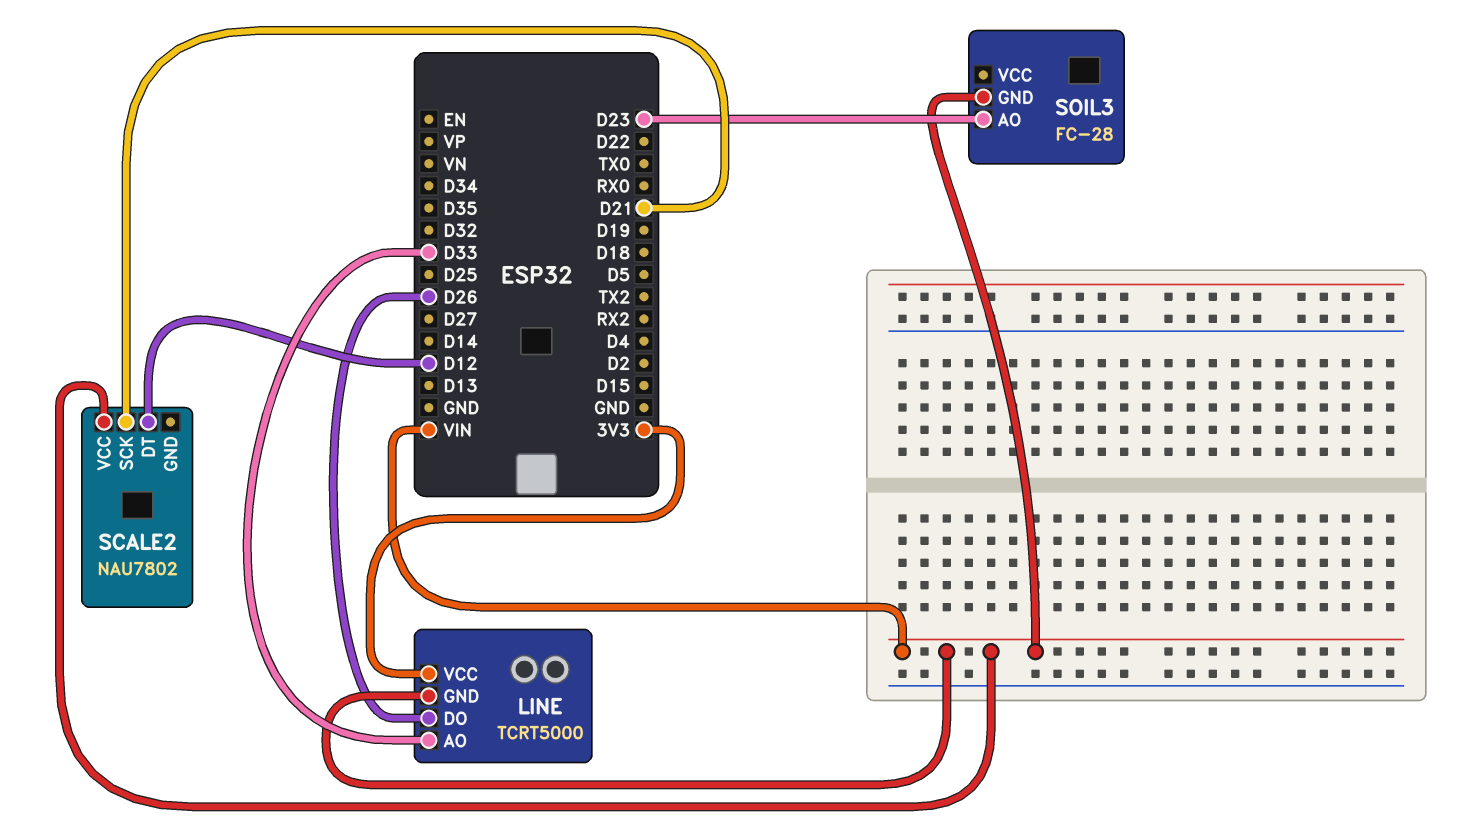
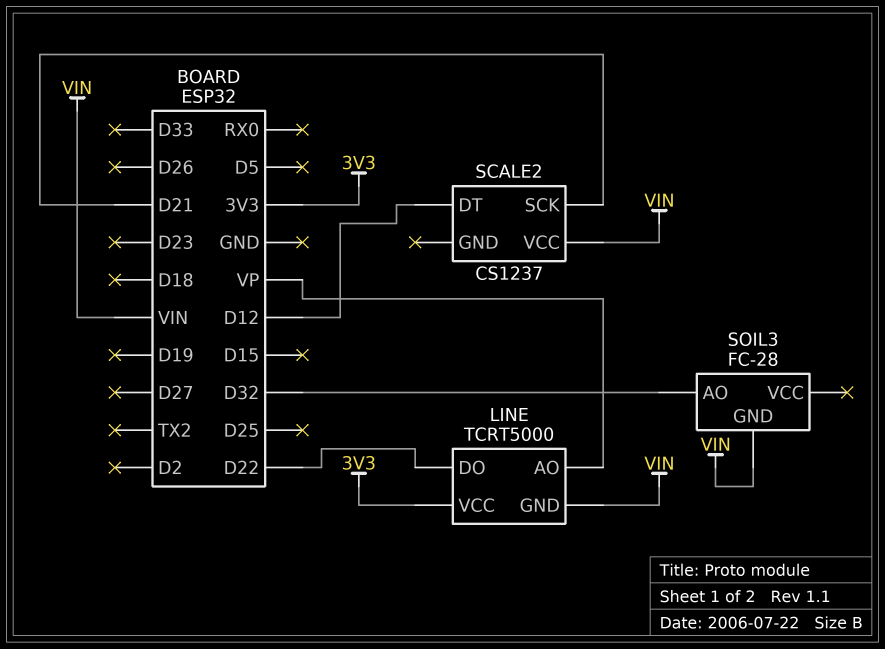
LINE pin AO: D33 -> VP
LINE pin DO: D26 -> D22
SCALE2: NAU7802 -> CS1237
SOIL3 pin AO: D23 -> D32

